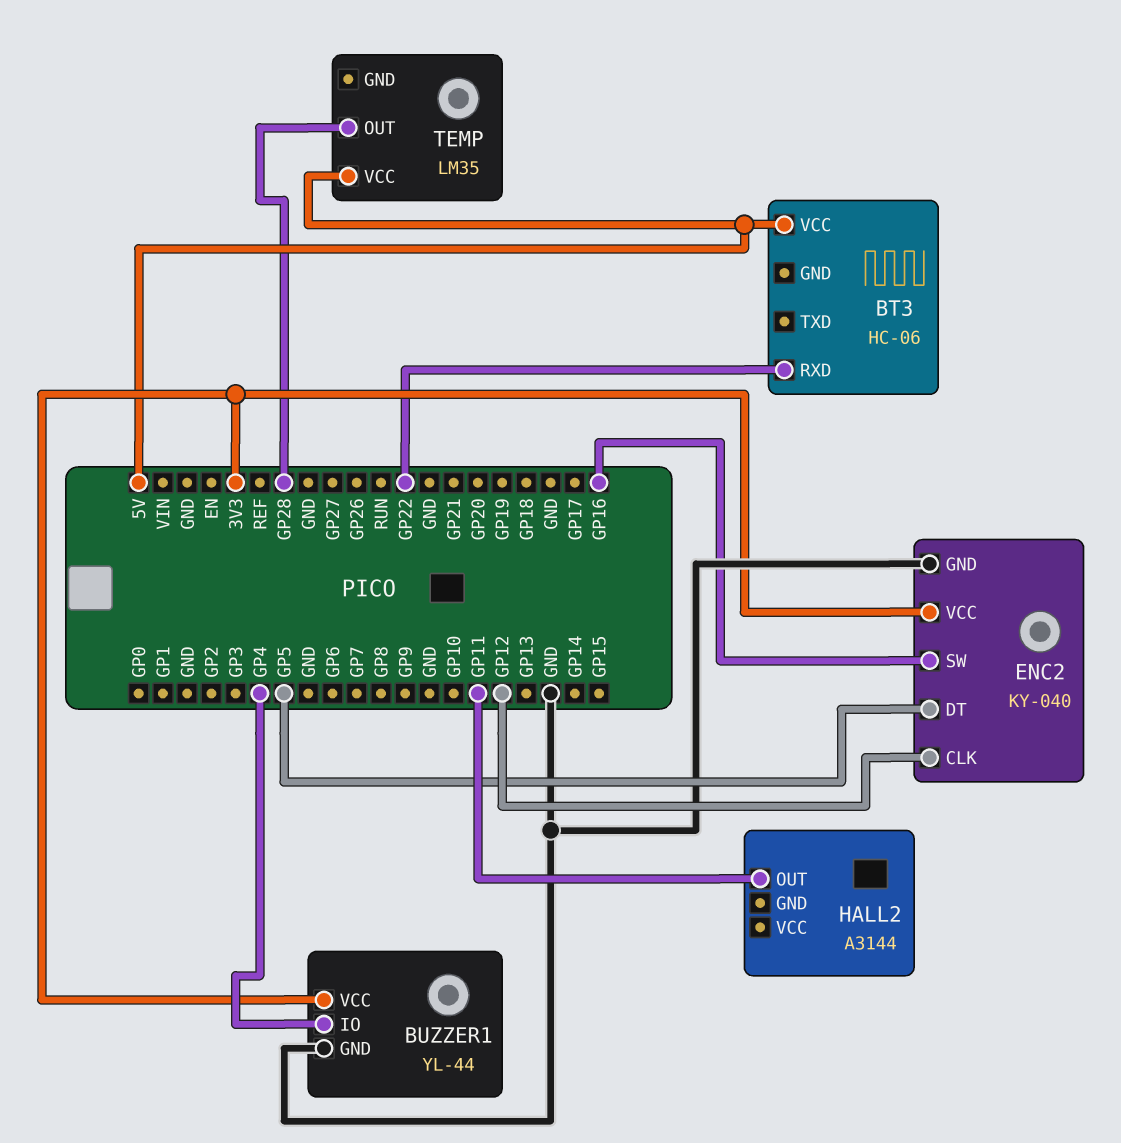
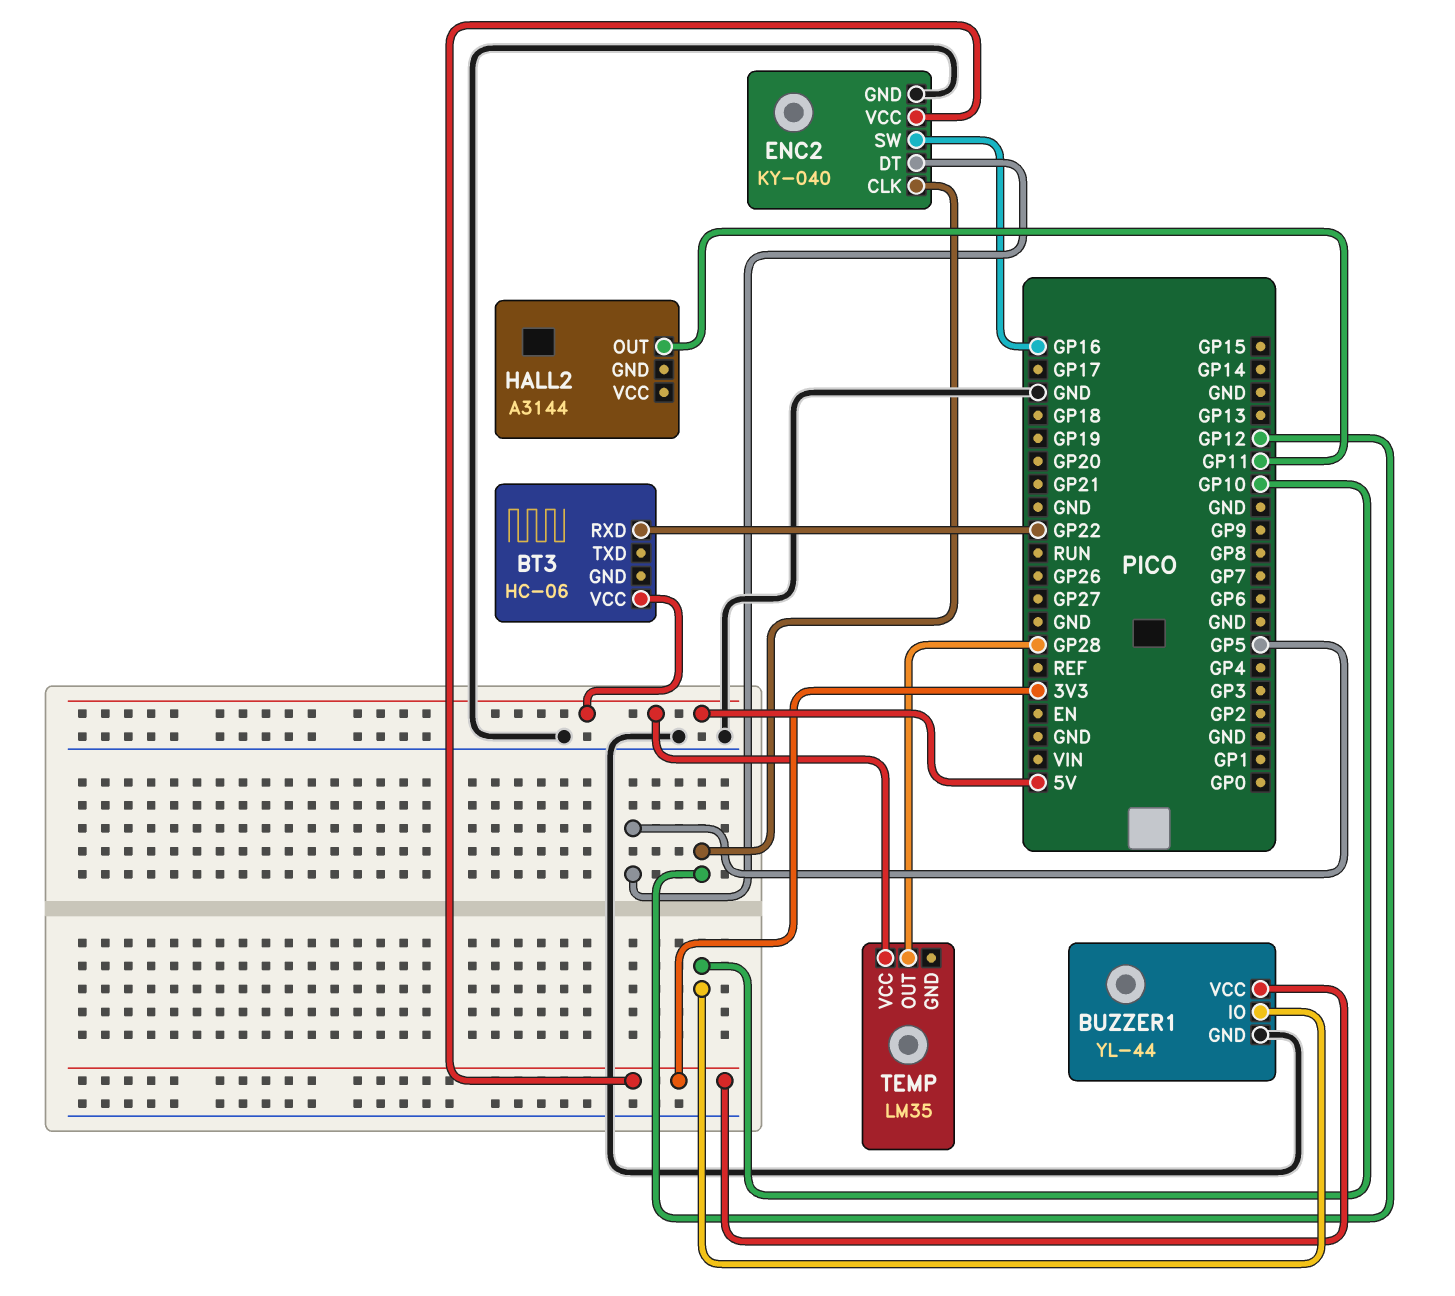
BUZZER1 pin IO: GP4 -> GP10

